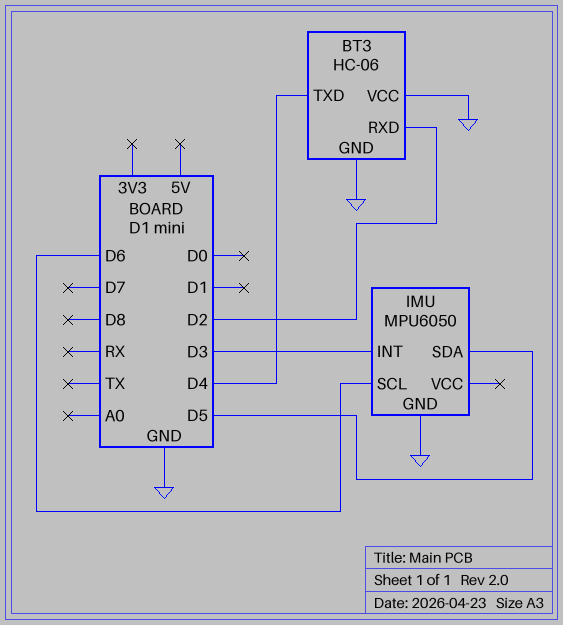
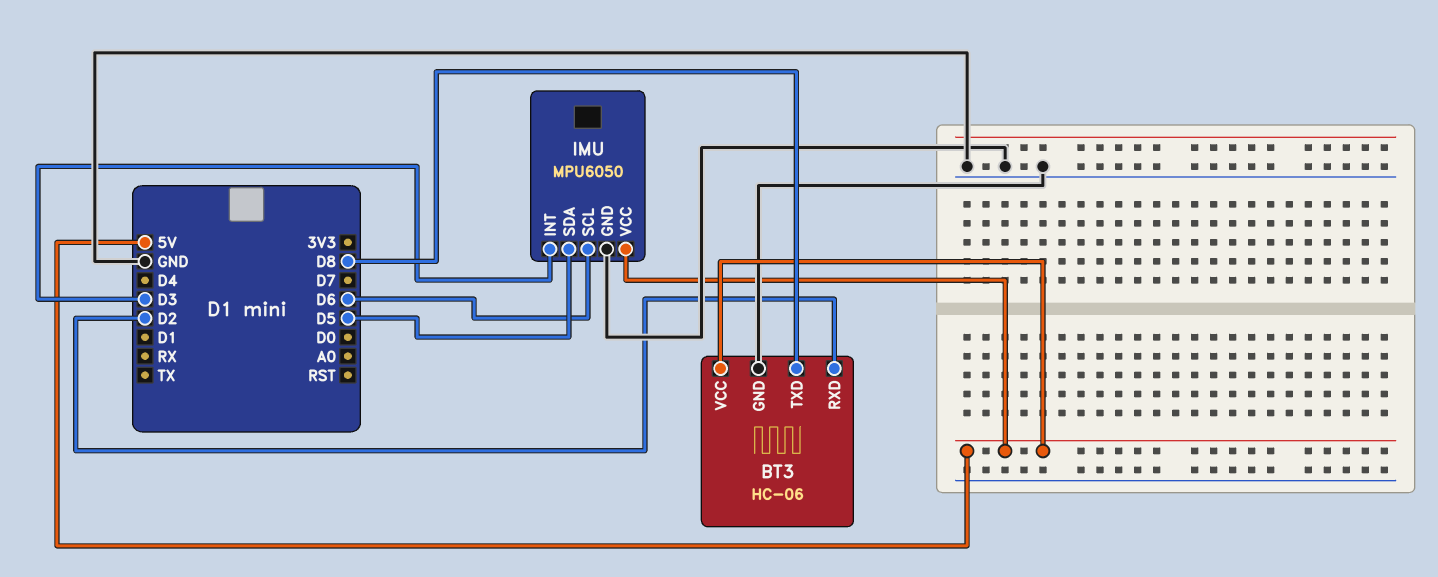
BT3 pin TXD: D4 -> D8
BT3 pin VCC: GND -> 5V
IMU pin VCC: none -> 5V

